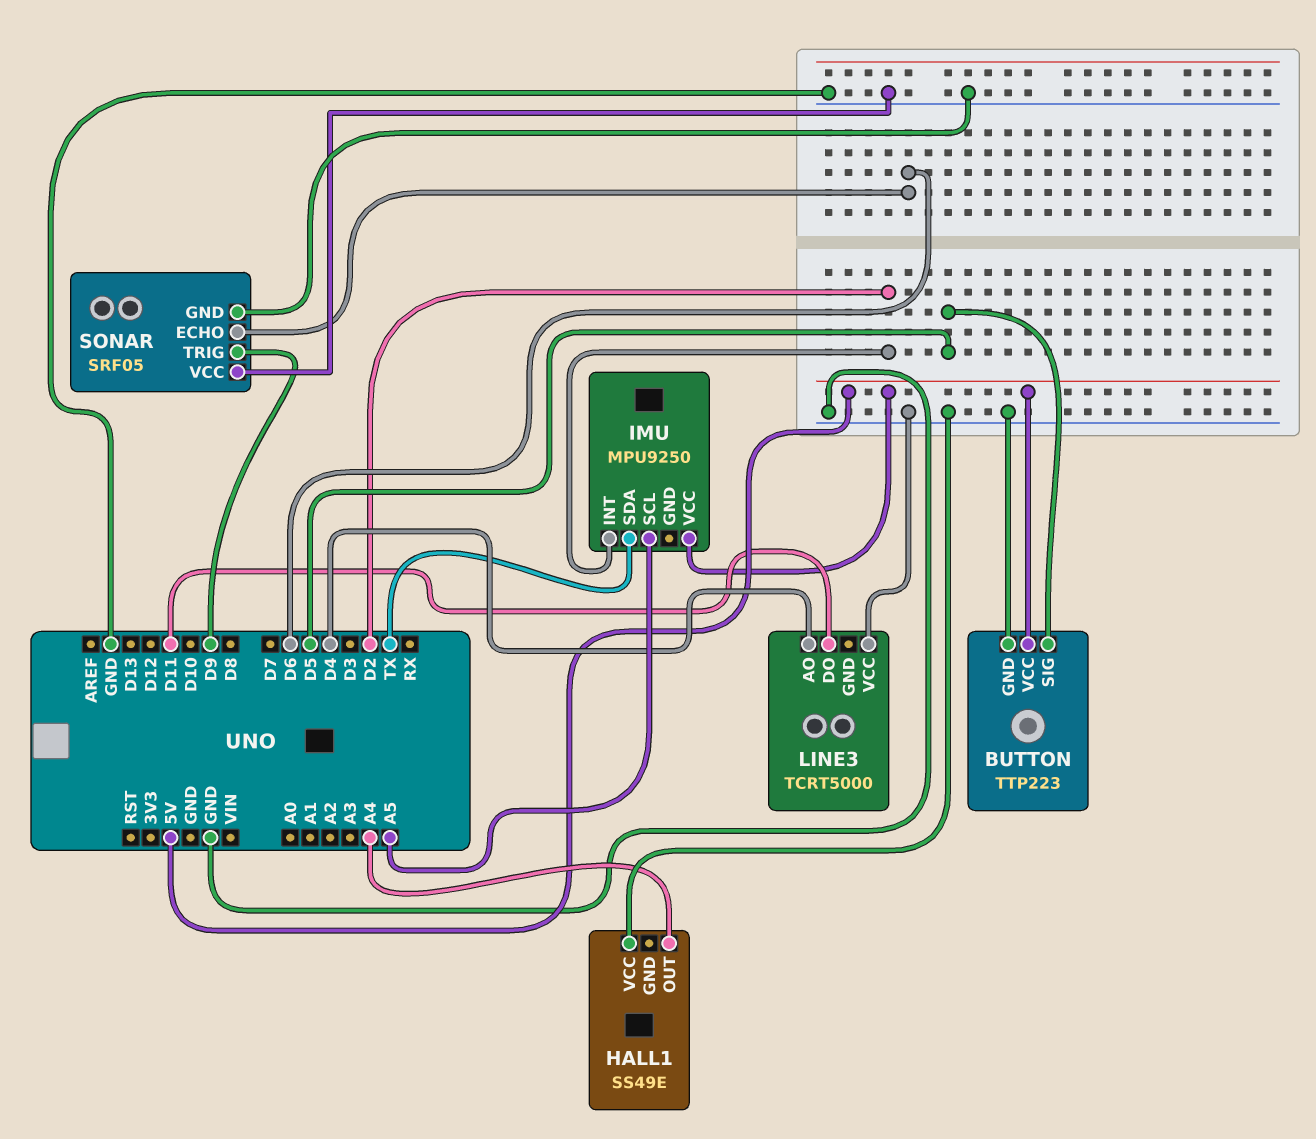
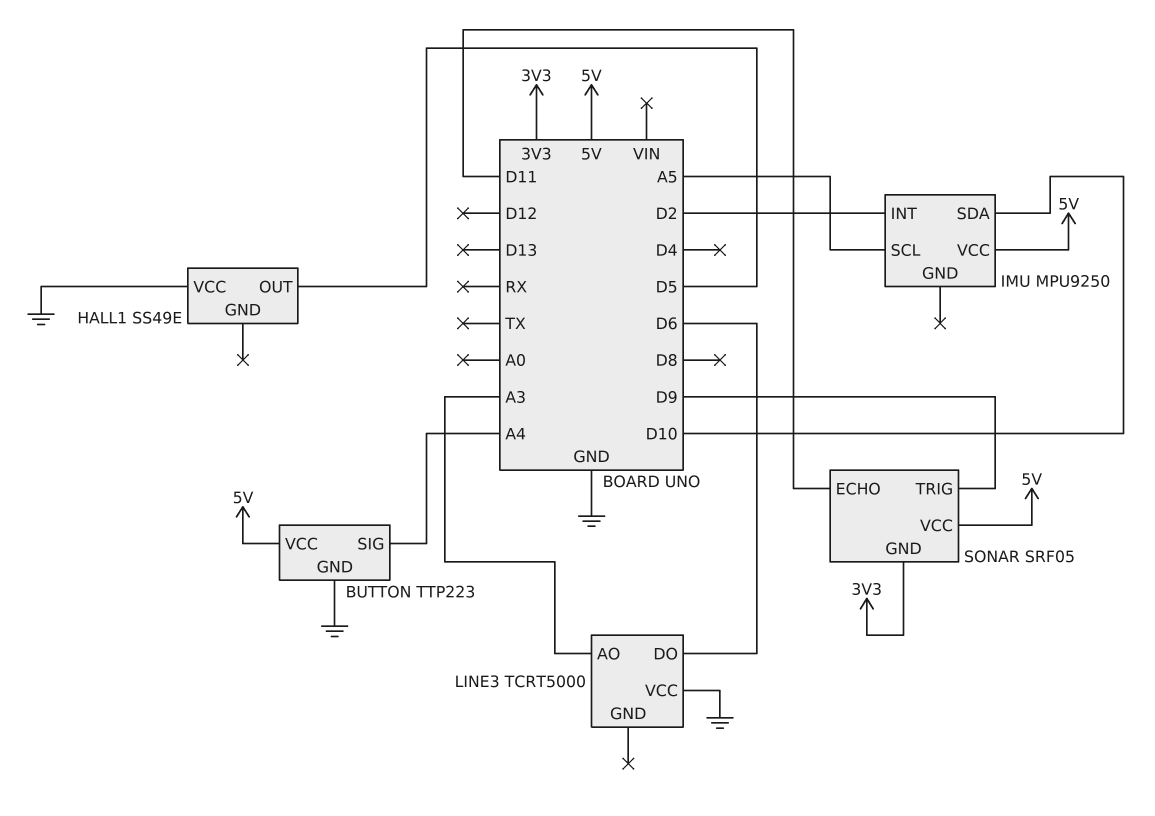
BUTTON pin SIG: D5 -> A4
HALL1 pin OUT: A4 -> D5
IMU pin SDA: TX -> D10
LINE3 pin AO: D4 -> A3
LINE3 pin DO: D11 -> D6
SONAR pin ECHO: D6 -> D11
SONAR pin GND: GND -> 3V3
SONAR pin VCC: GND -> 5V

